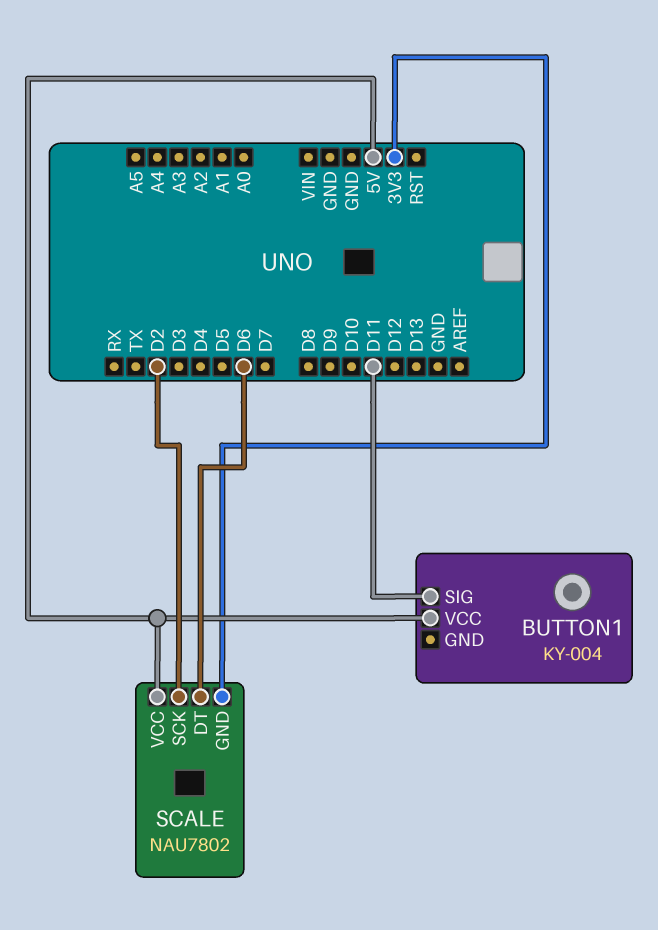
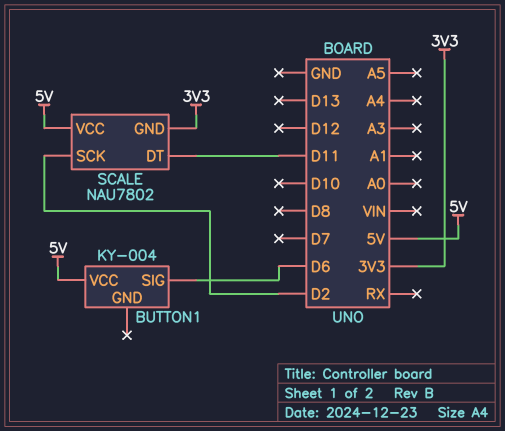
BUTTON1 pin SIG: D11 -> D6
SCALE pin DT: D6 -> D11

